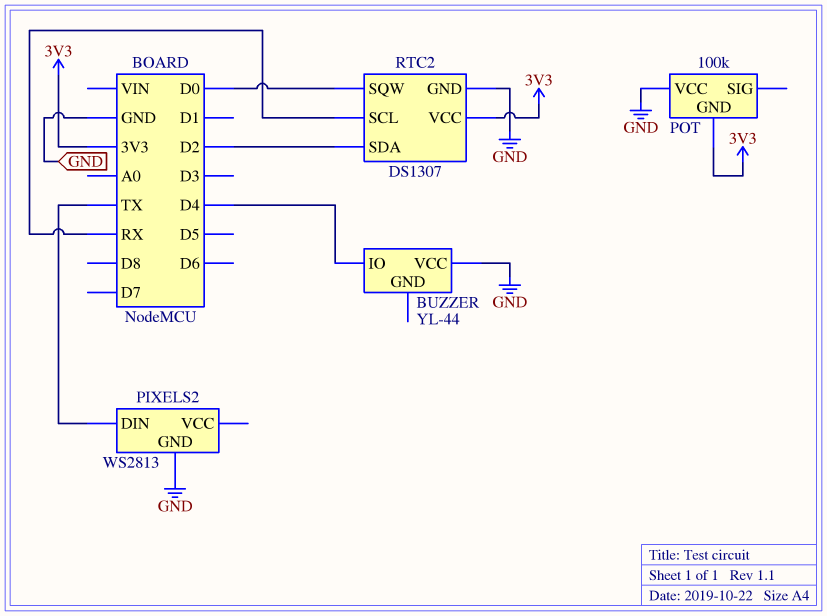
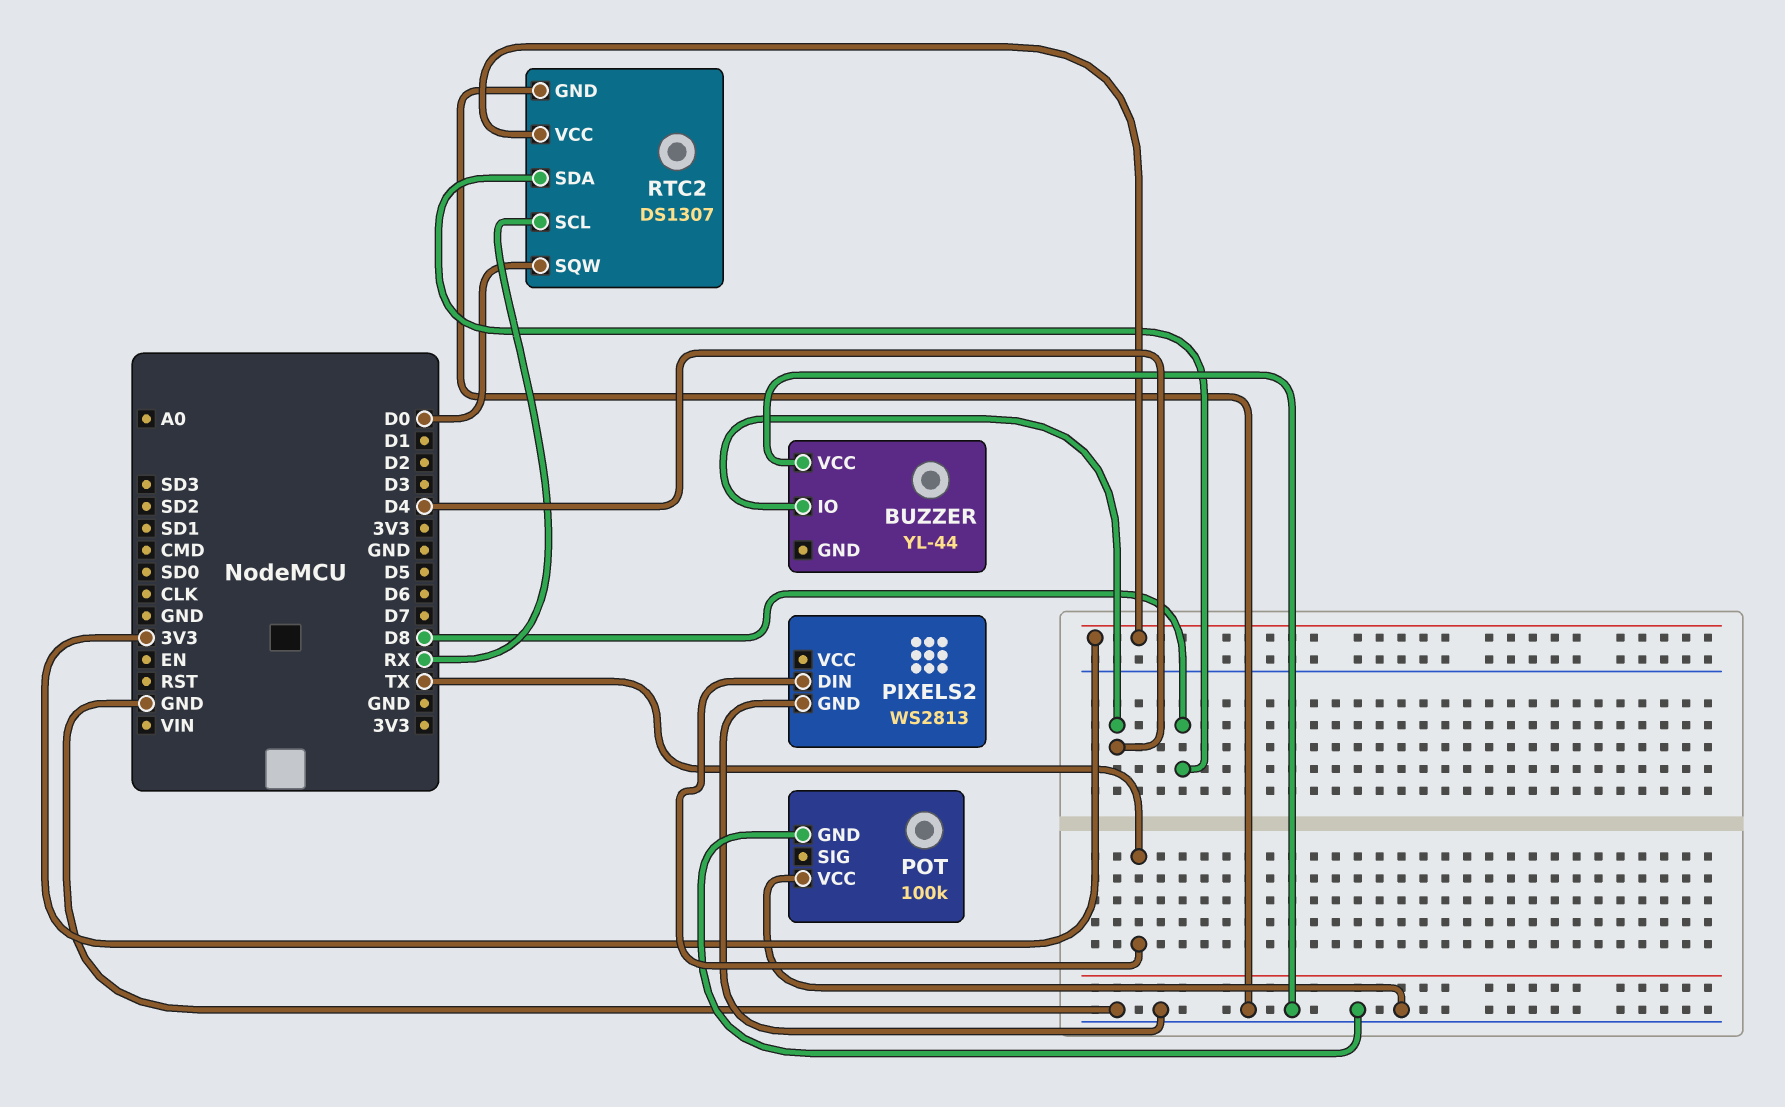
POT pin GND: 3V3 -> GND
RTC2 pin SDA: D2 -> D8

